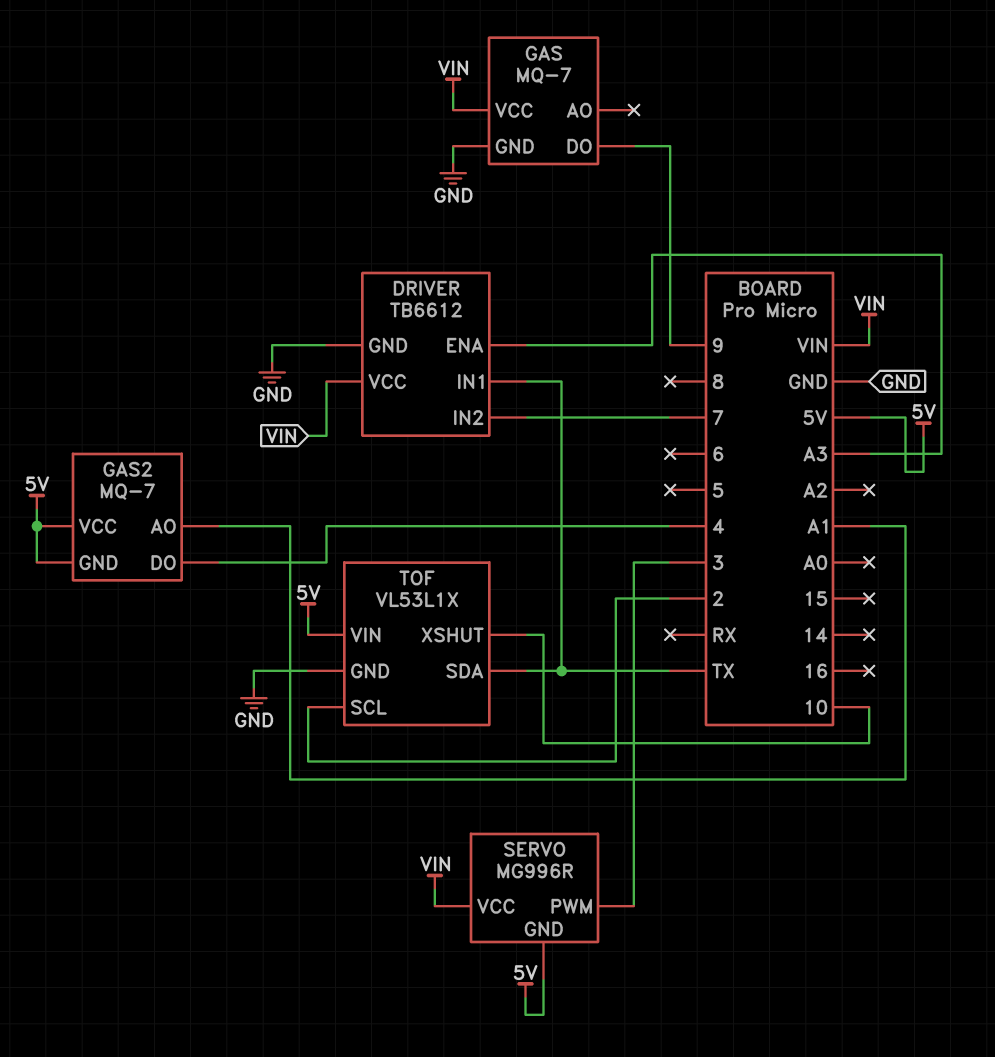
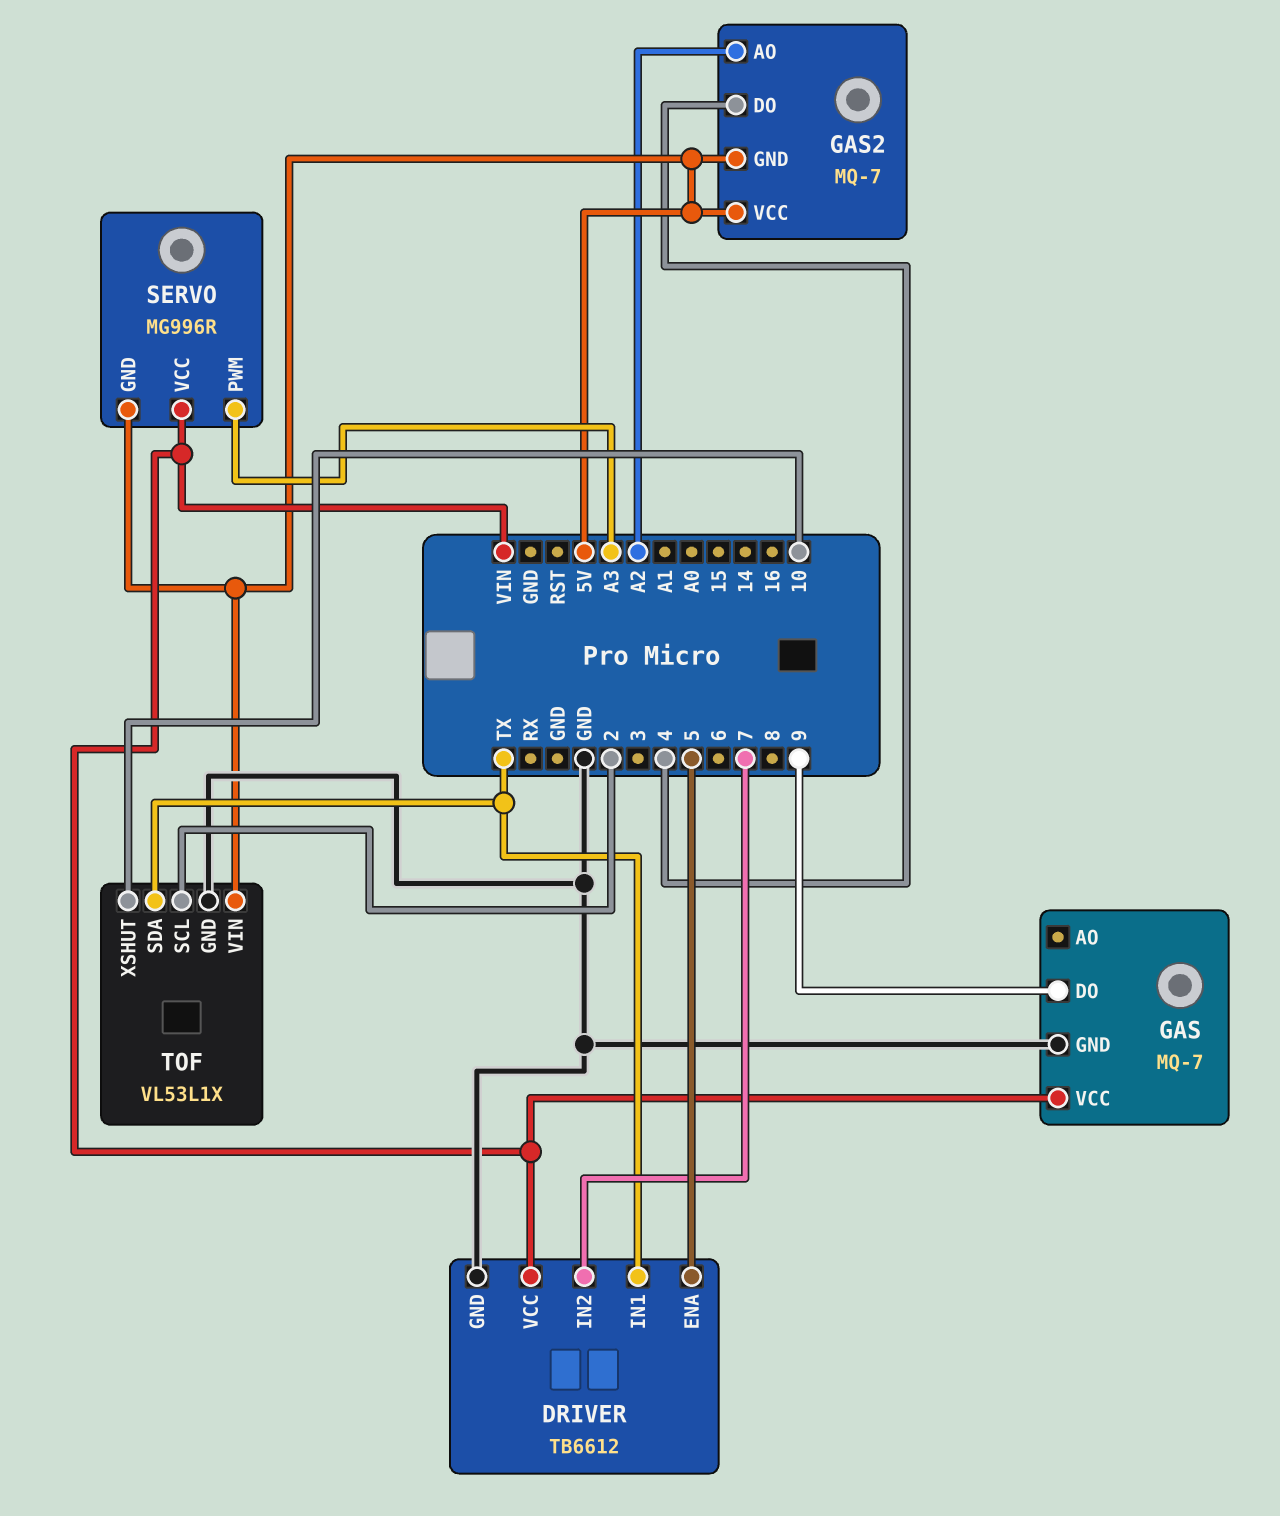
DRIVER pin ENA: A3 -> 5
GAS2 pin AO: A1 -> A2
SERVO pin PWM: 3 -> A3

